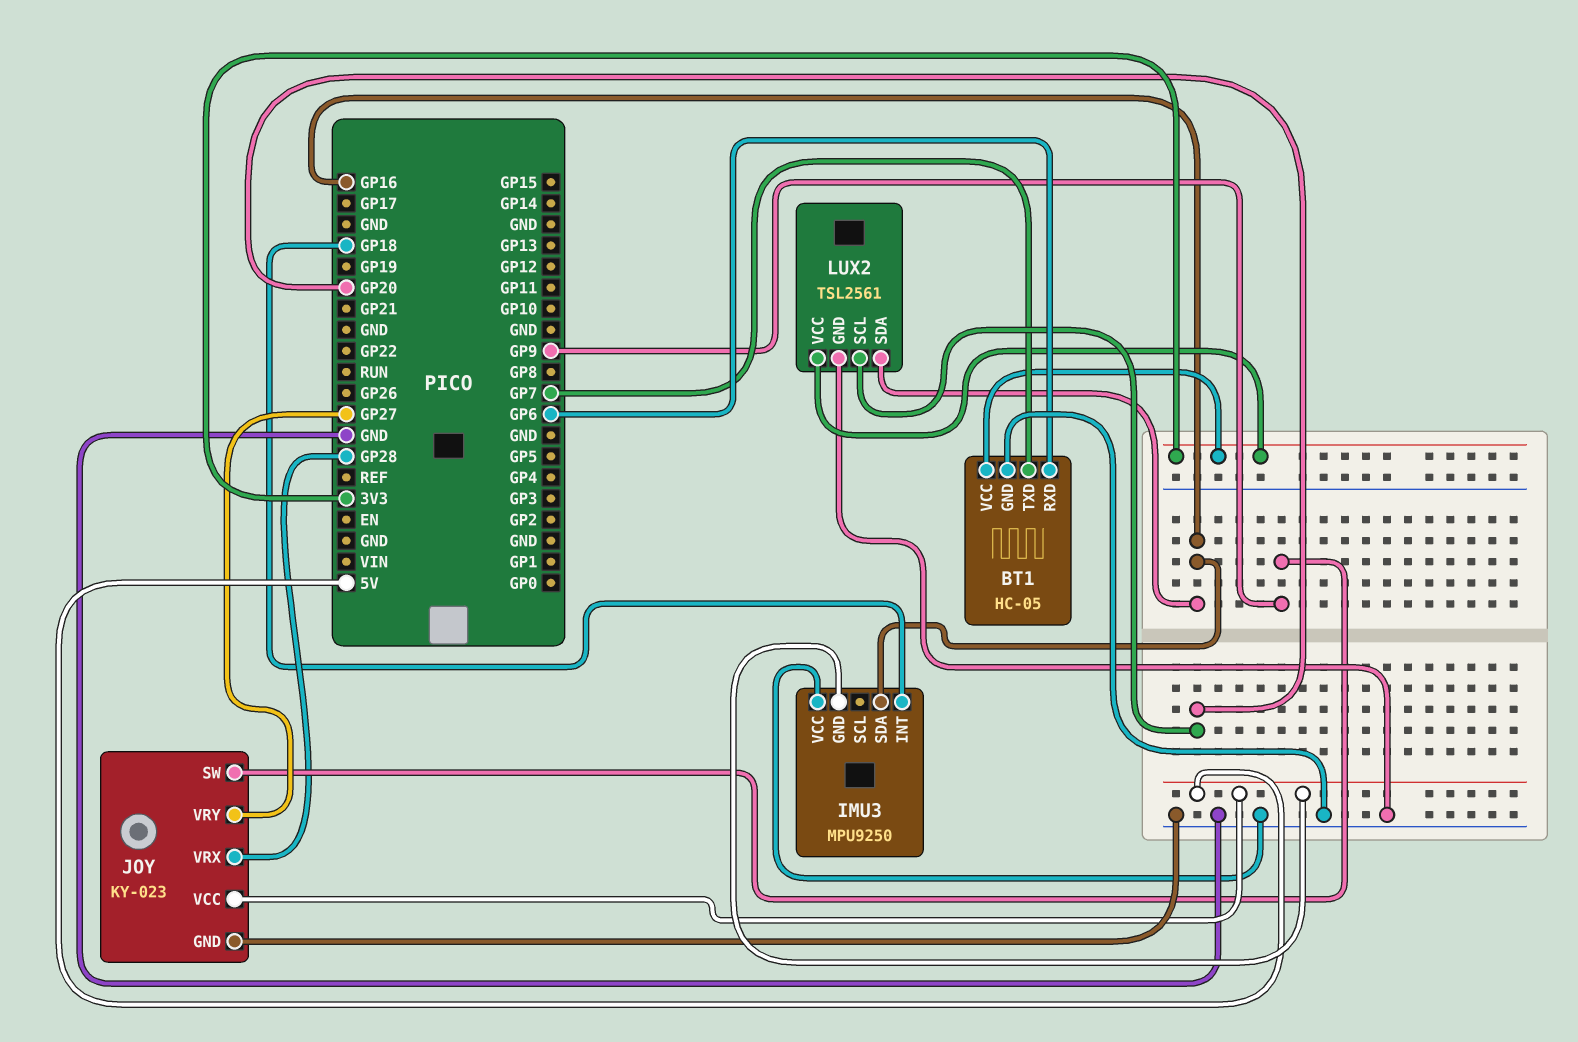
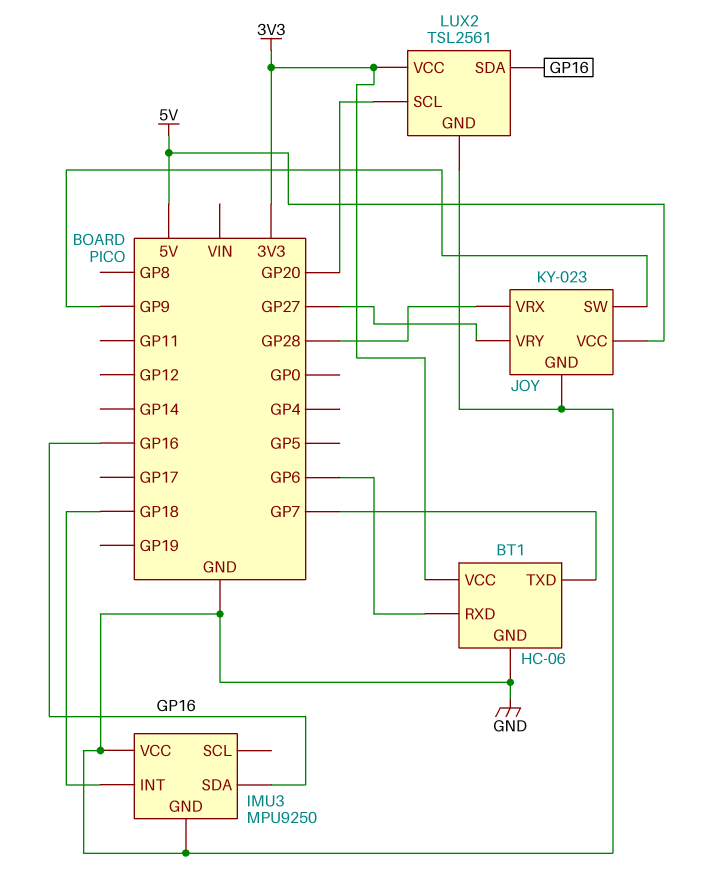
BT1: HC-05 -> HC-06
IMU3 pin GND: 5V -> GND

